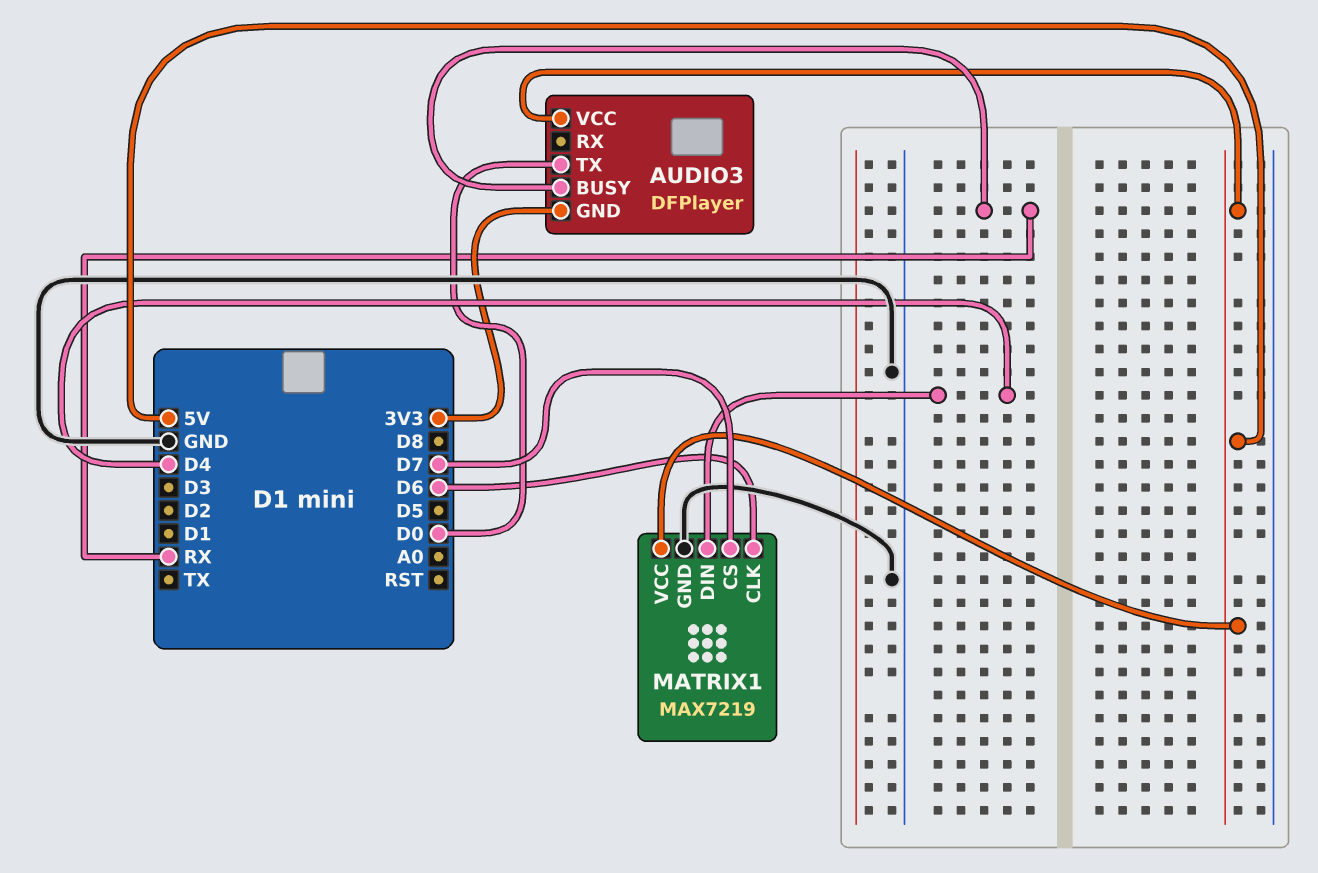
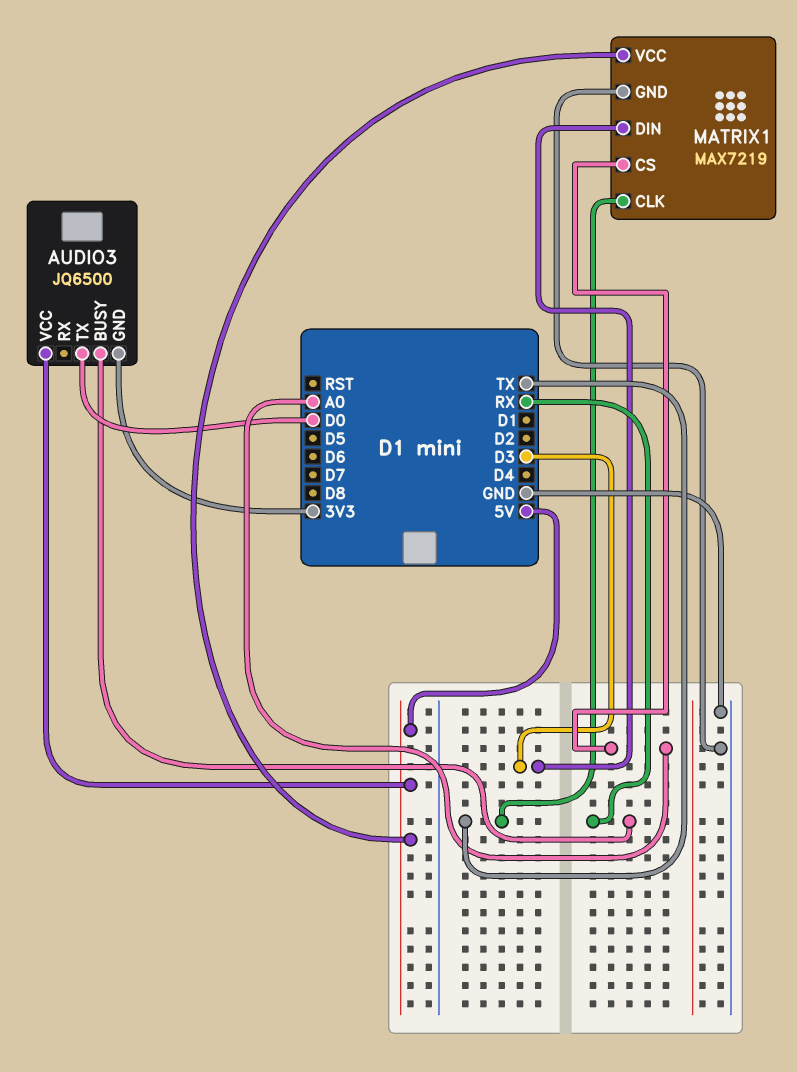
AUDIO3: DFPlayer -> JQ6500
MATRIX1 pin CLK: D6 -> TX
MATRIX1 pin CS: D7 -> A0
MATRIX1 pin DIN: D4 -> D3

